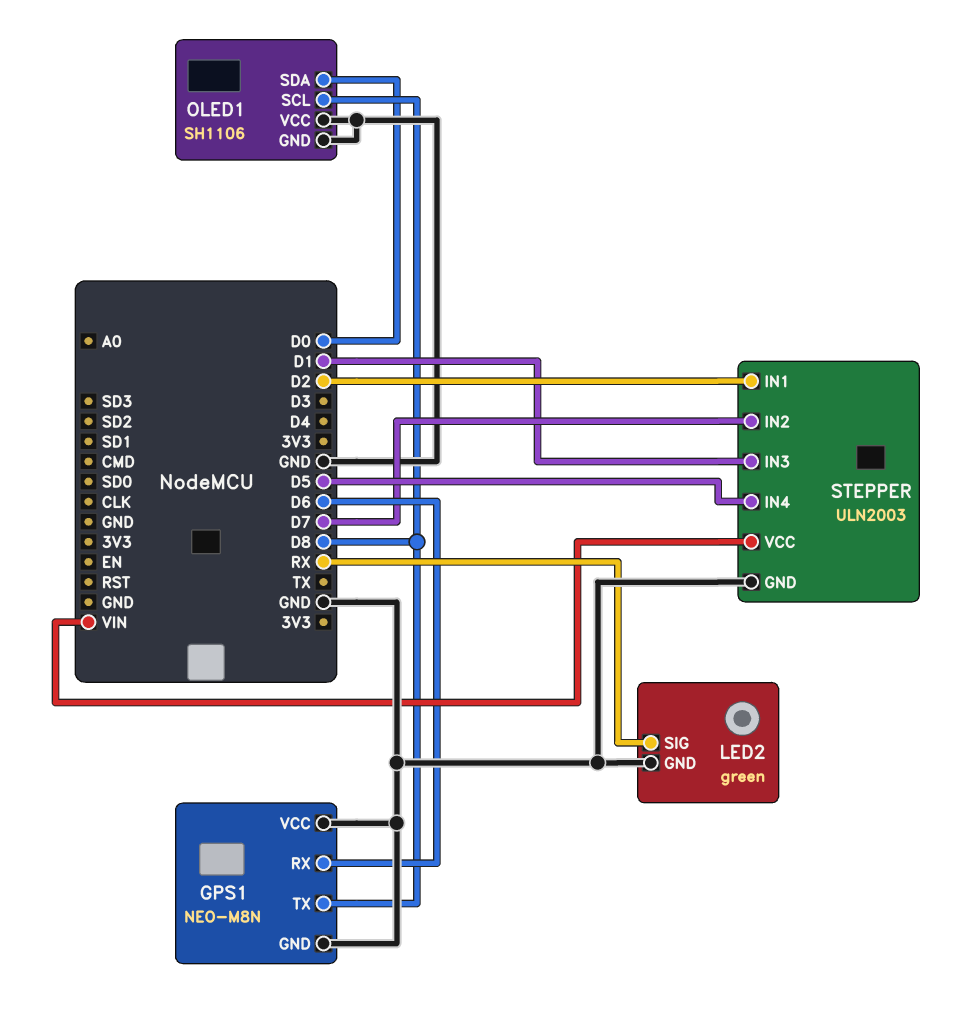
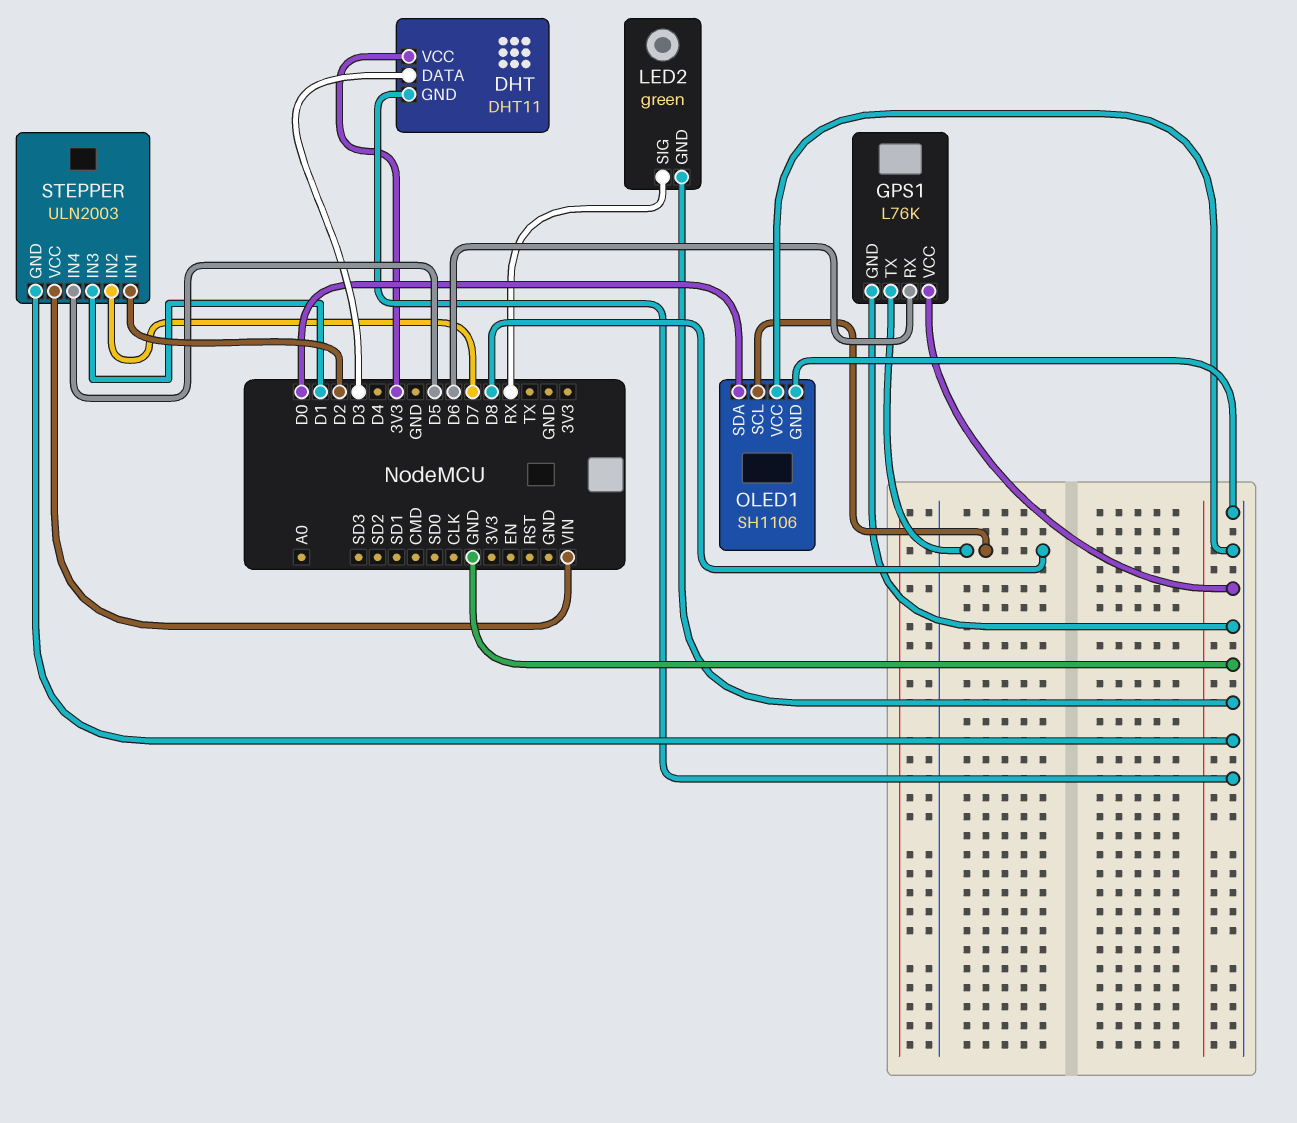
DHT: none -> DHT11
DHT pin DATA: none -> D3
DHT pin GND: none -> GND
DHT pin VCC: none -> 3V3
GPS1: NEO-M8N -> L76K

